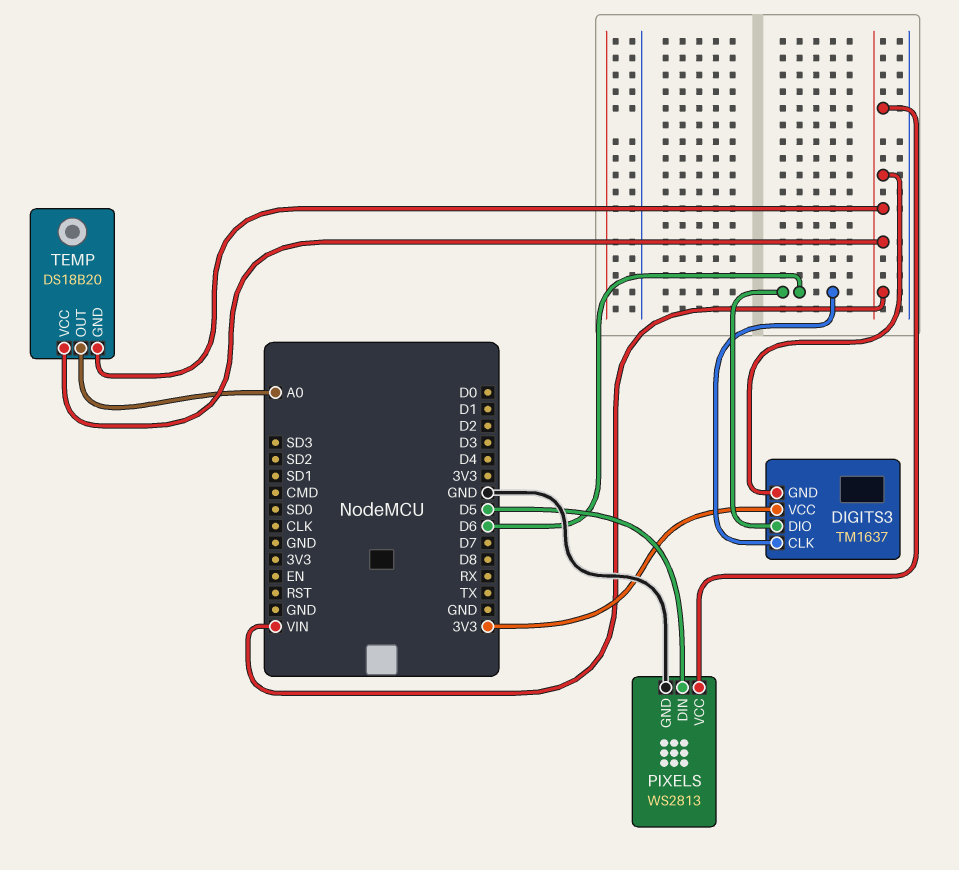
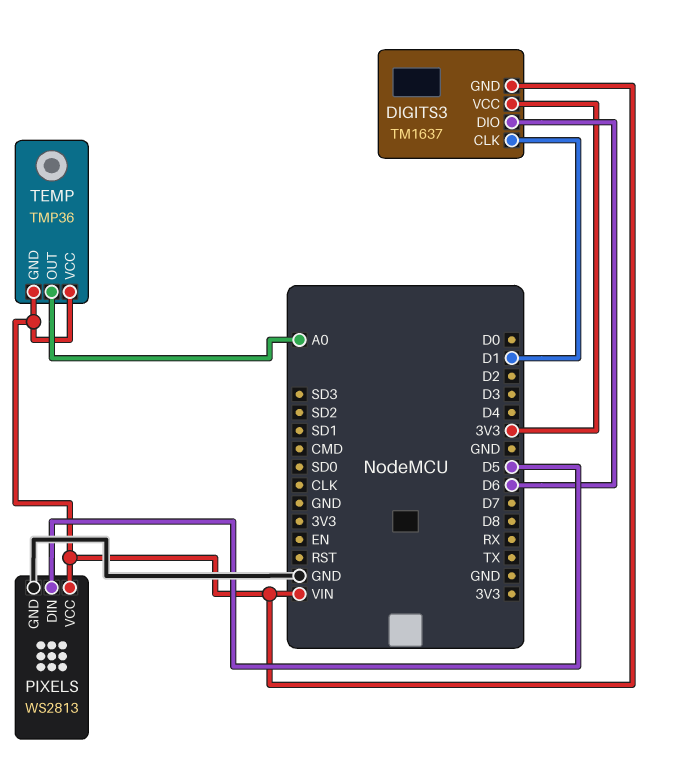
DIGITS3 pin CLK: D6 -> D1
TEMP: DS18B20 -> TMP36

